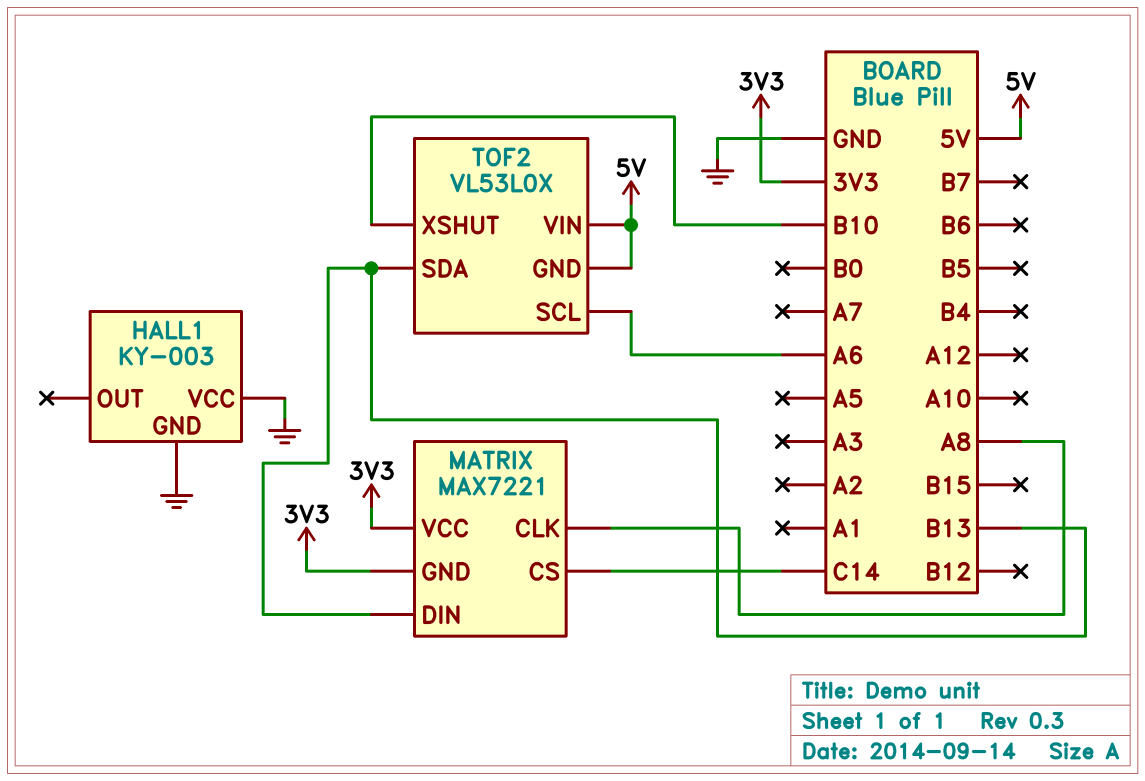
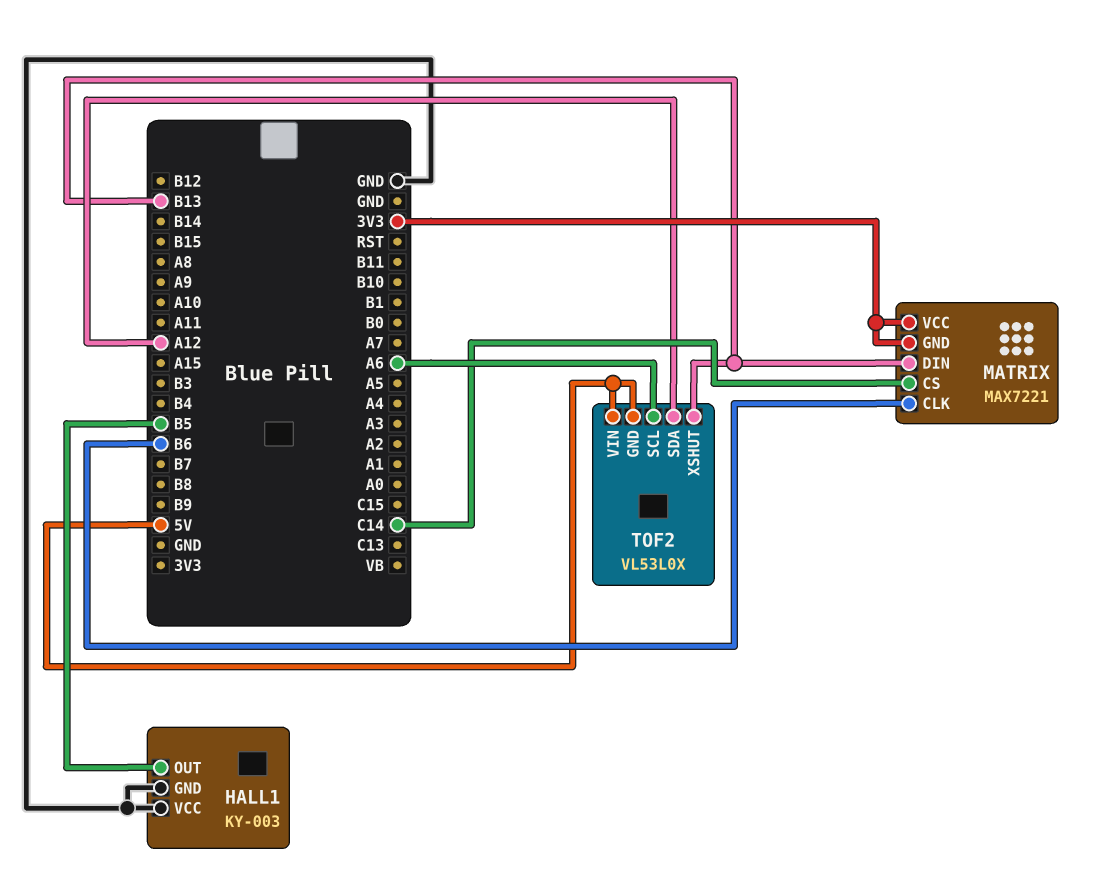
HALL1 pin OUT: none -> B5
MATRIX pin CLK: A8 -> B6
TOF2 pin SDA: B13 -> A12
TOF2 pin XSHUT: B10 -> B13

